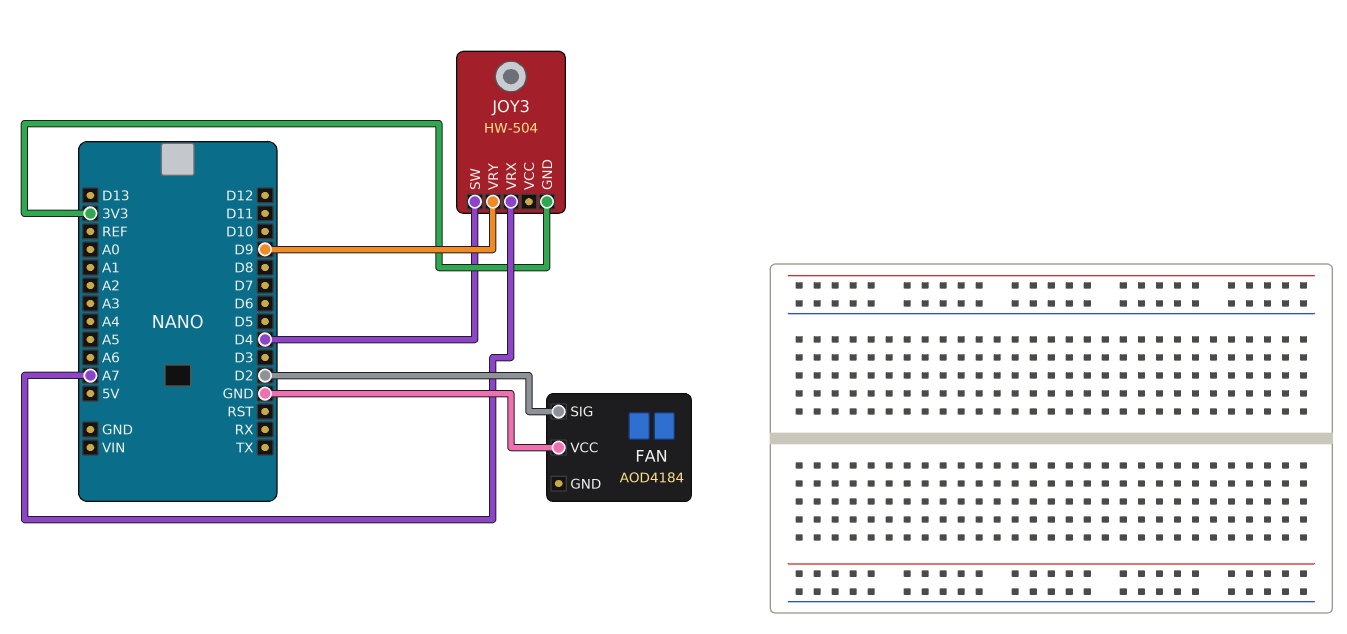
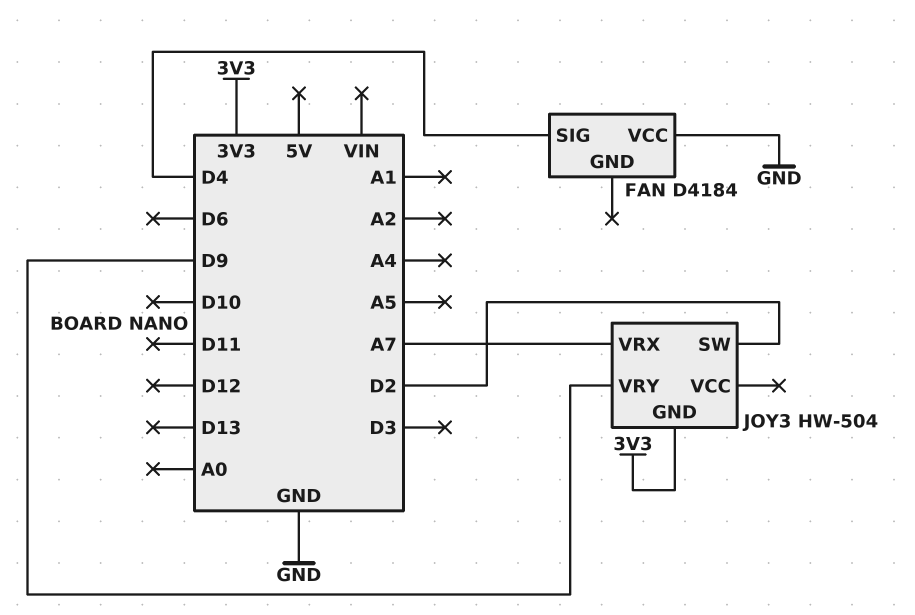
FAN: AOD4184 -> D4184
FAN pin SIG: D2 -> D4
JOY3 pin SW: D4 -> D2

